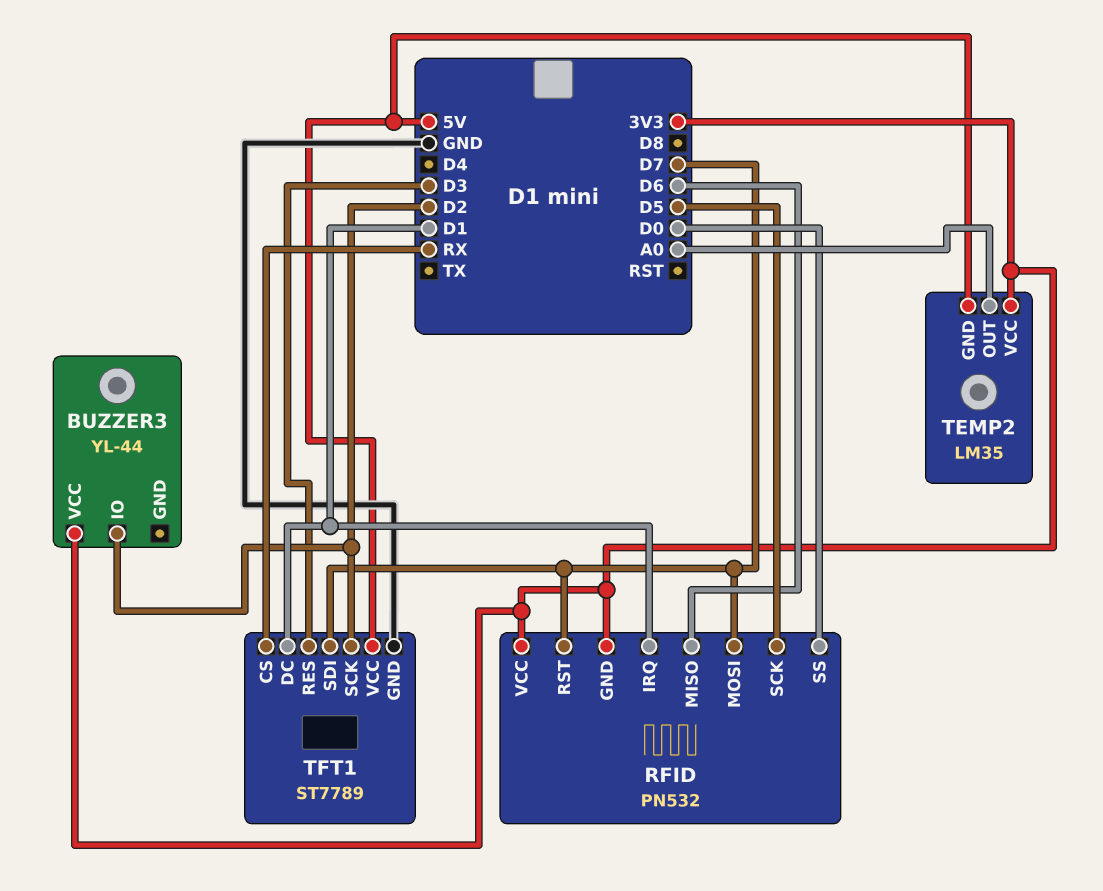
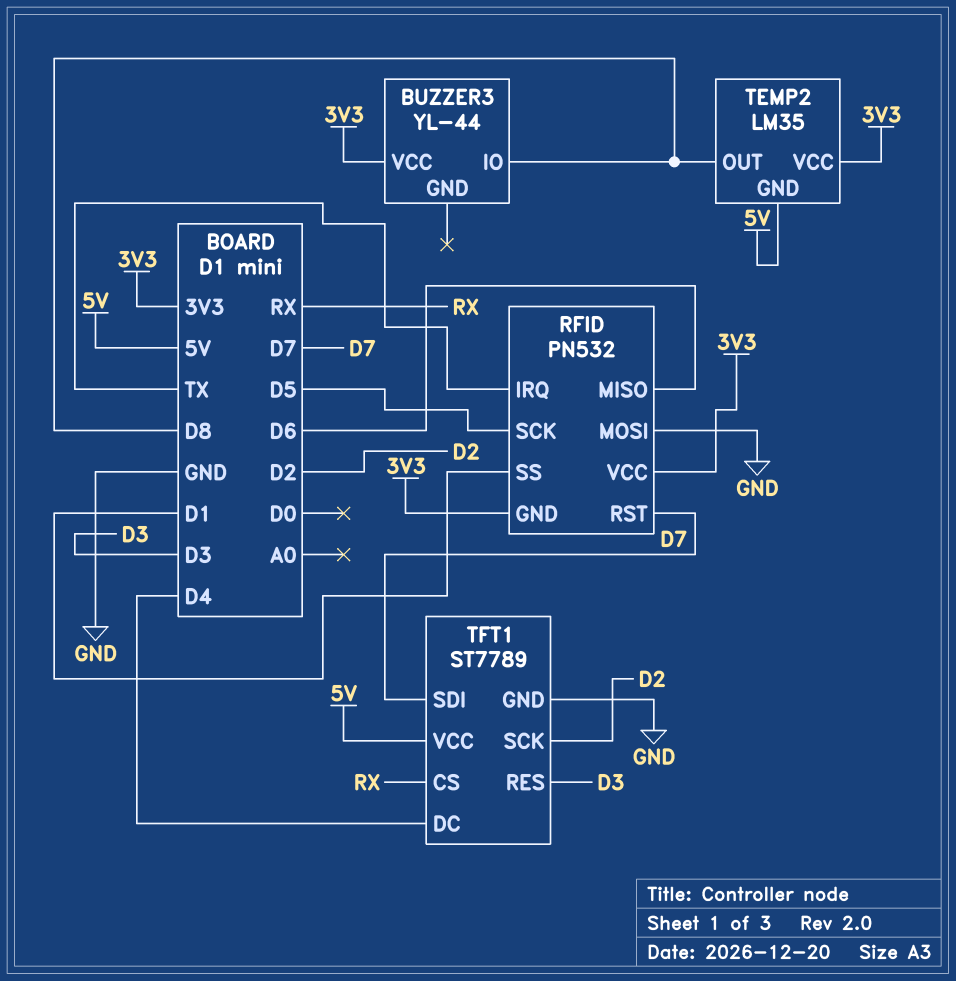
BUZZER3 pin IO: D2 -> D8
RFID pin IRQ: D1 -> TX
RFID pin MOSI: D7 -> GND
RFID pin SS: D0 -> D1
TEMP2 pin OUT: A0 -> D8
TFT1 pin DC: D1 -> D4

